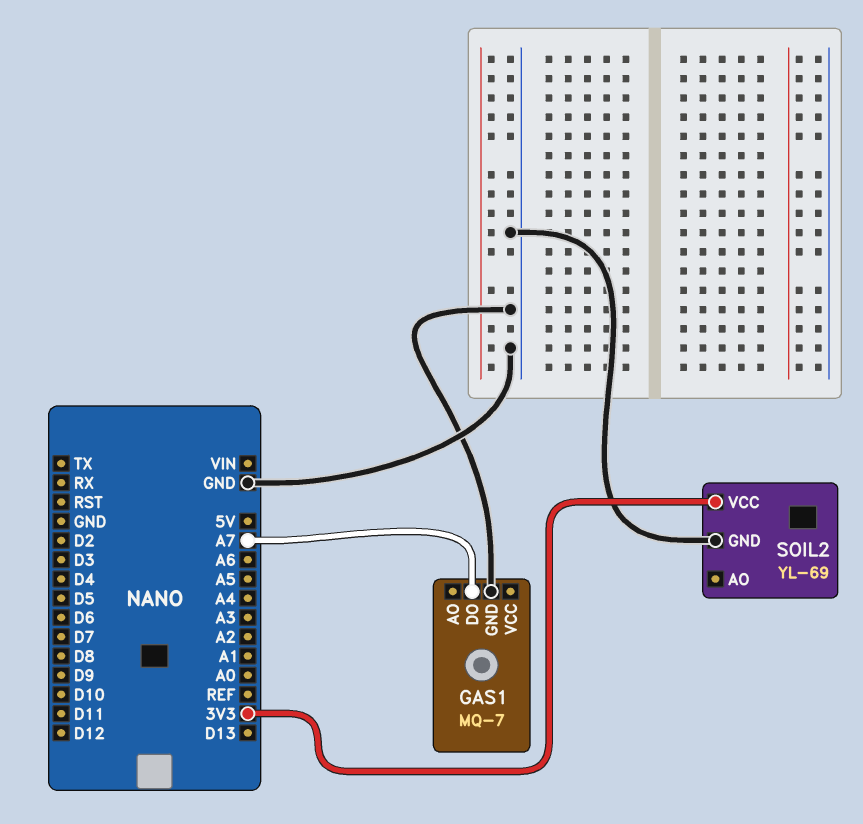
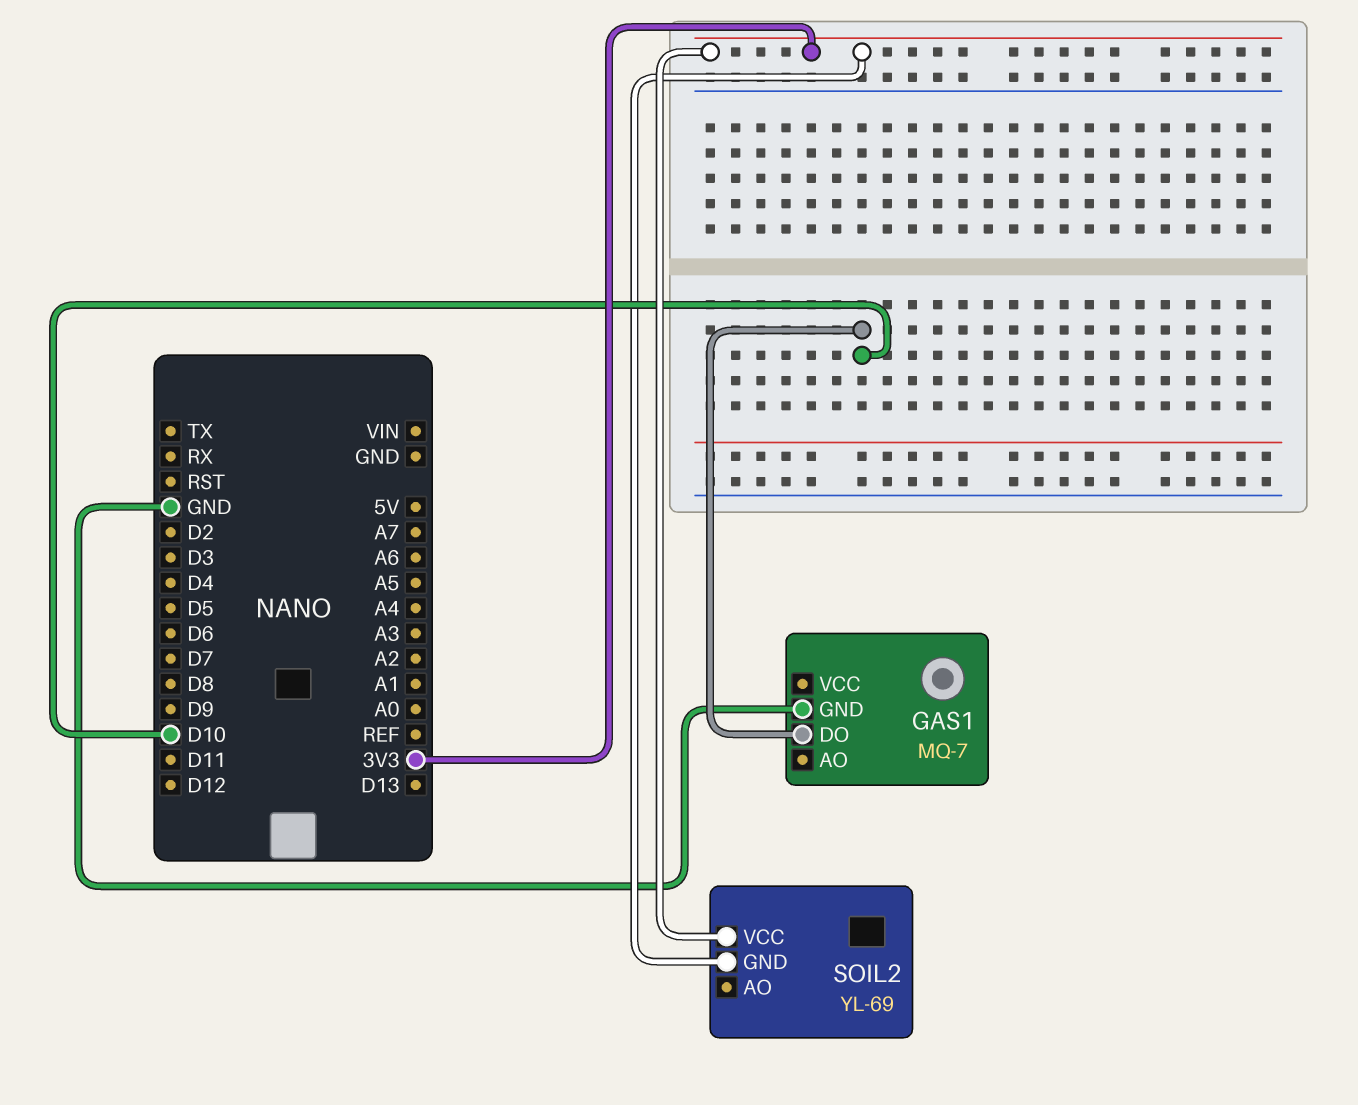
GAS1 pin DO: A7 -> D10
SOIL2 pin GND: GND -> 3V3

